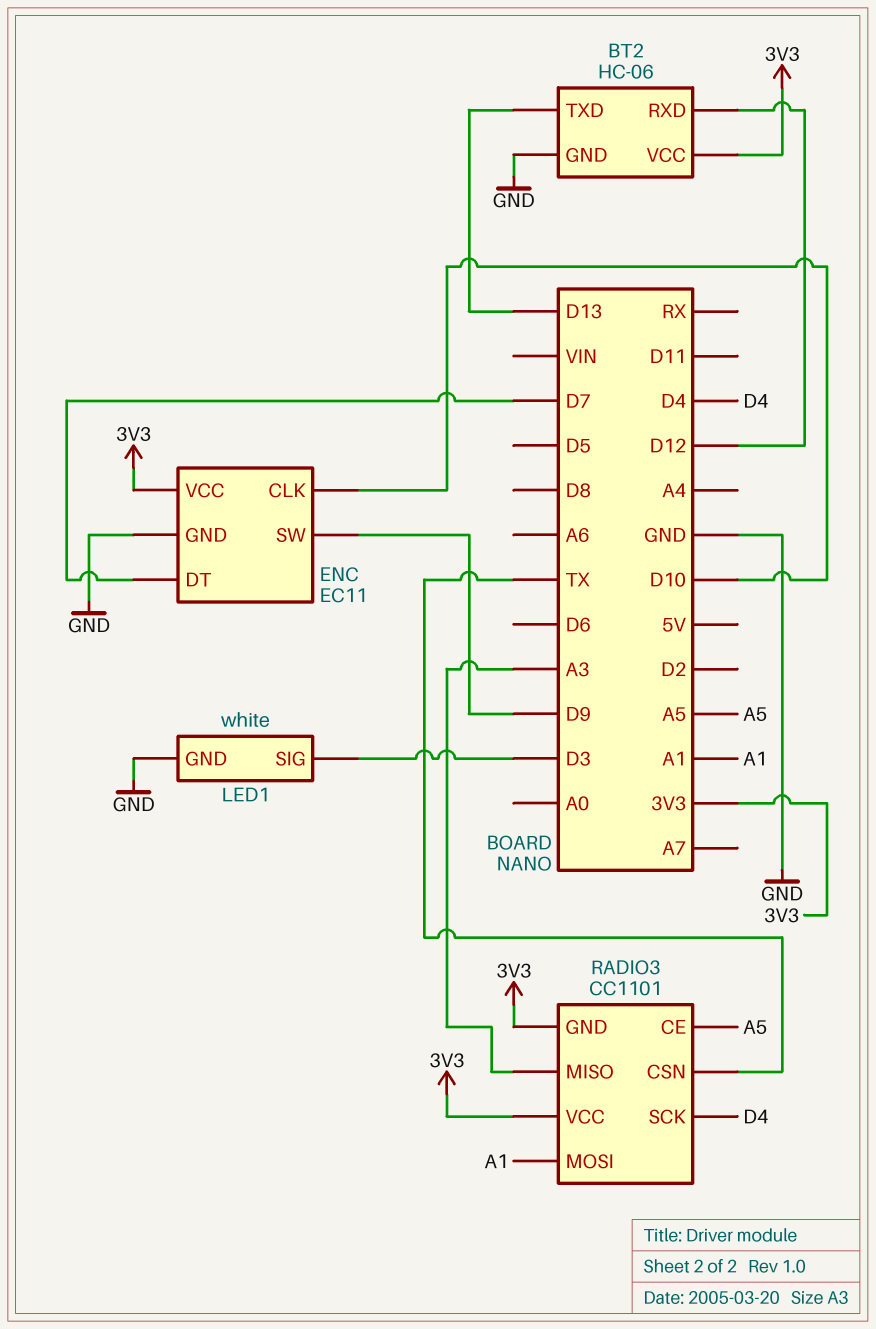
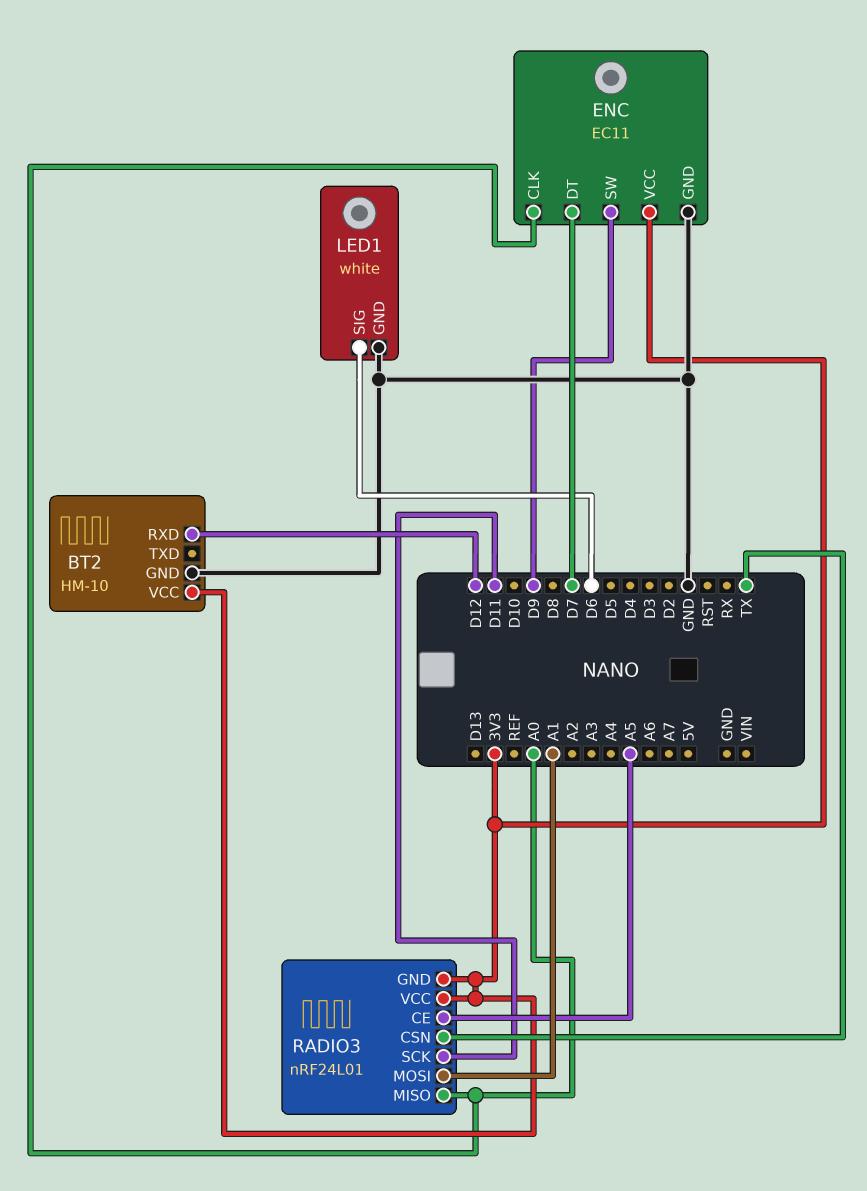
BT2: HC-06 -> HM-10
BT2 pin TXD: D13 -> none
ENC pin CLK: D10 -> A0
LED1 pin SIG: D3 -> D6
RADIO3: CC1101 -> nRF24L01
RADIO3 pin MISO: A3 -> A0
RADIO3 pin SCK: D4 -> D11

